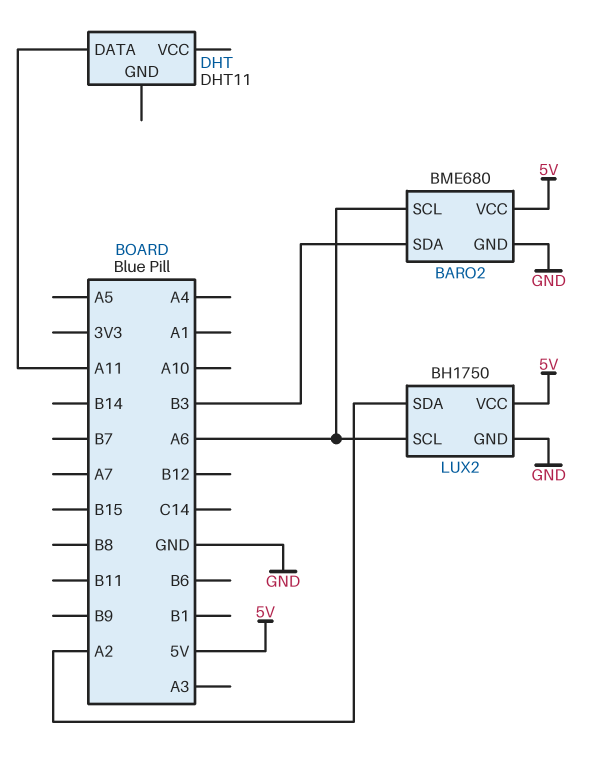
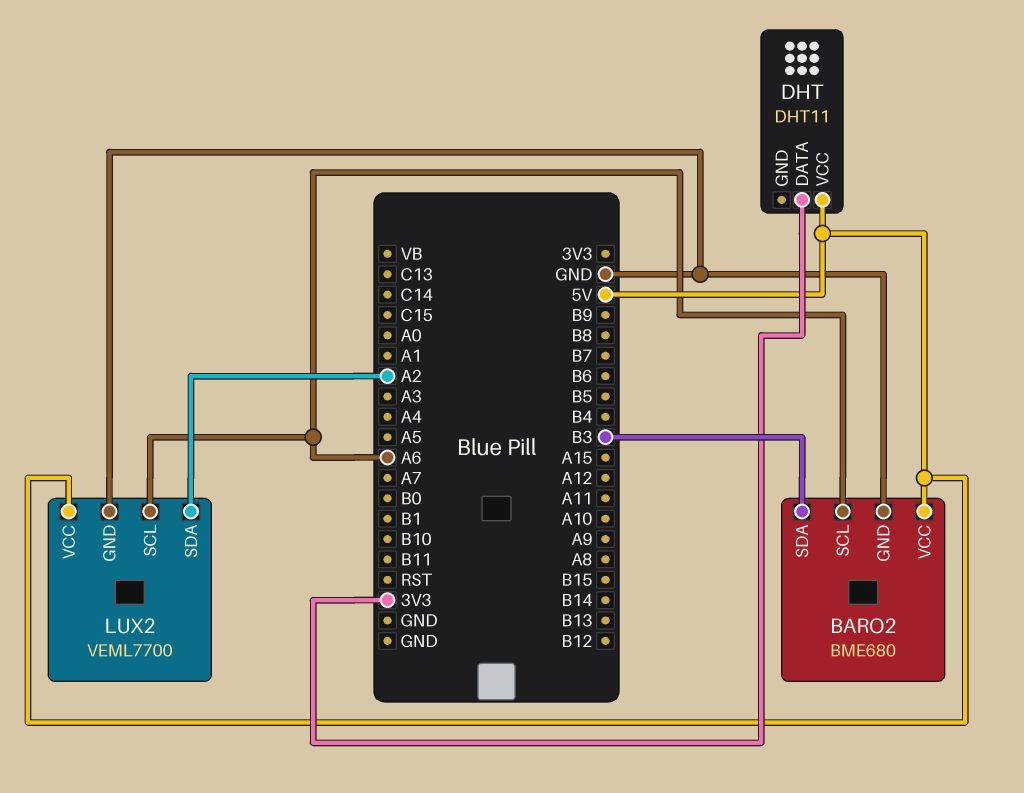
DHT pin DATA: A11 -> 3V3
DHT pin VCC: none -> 5V
LUX2: BH1750 -> VEML7700

